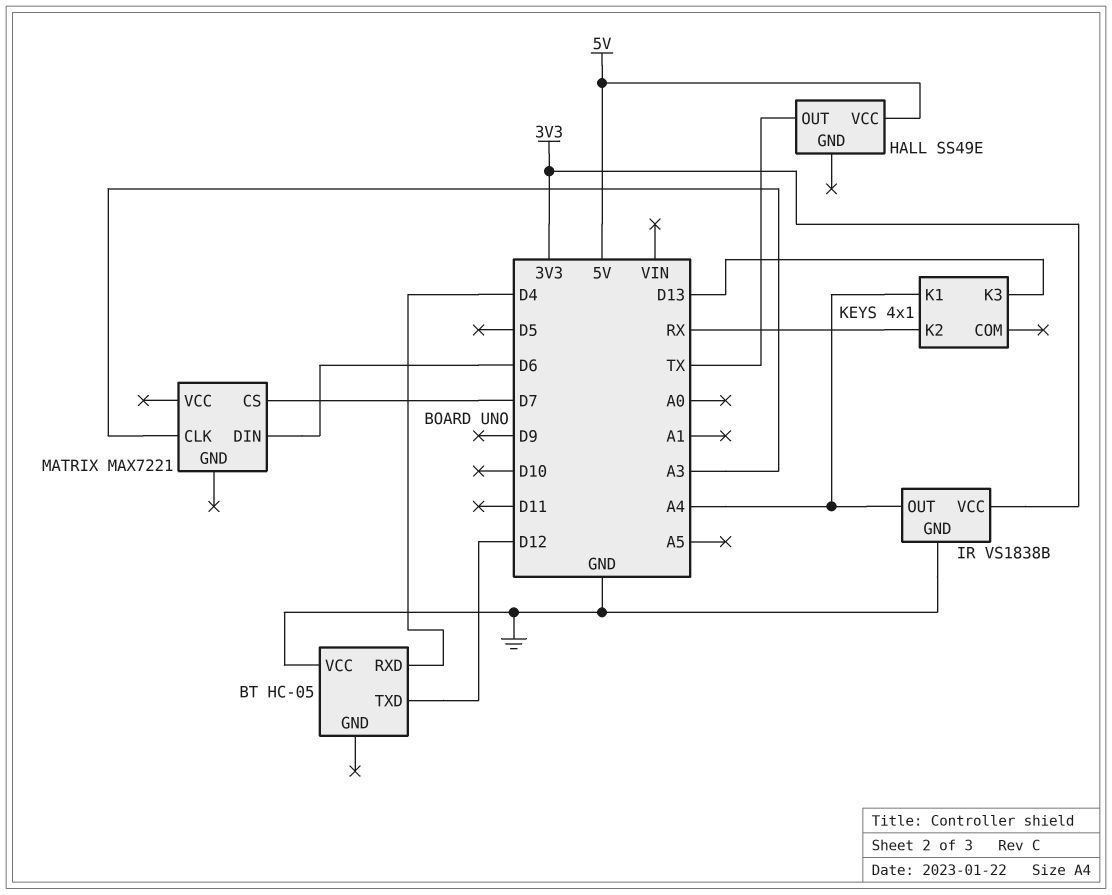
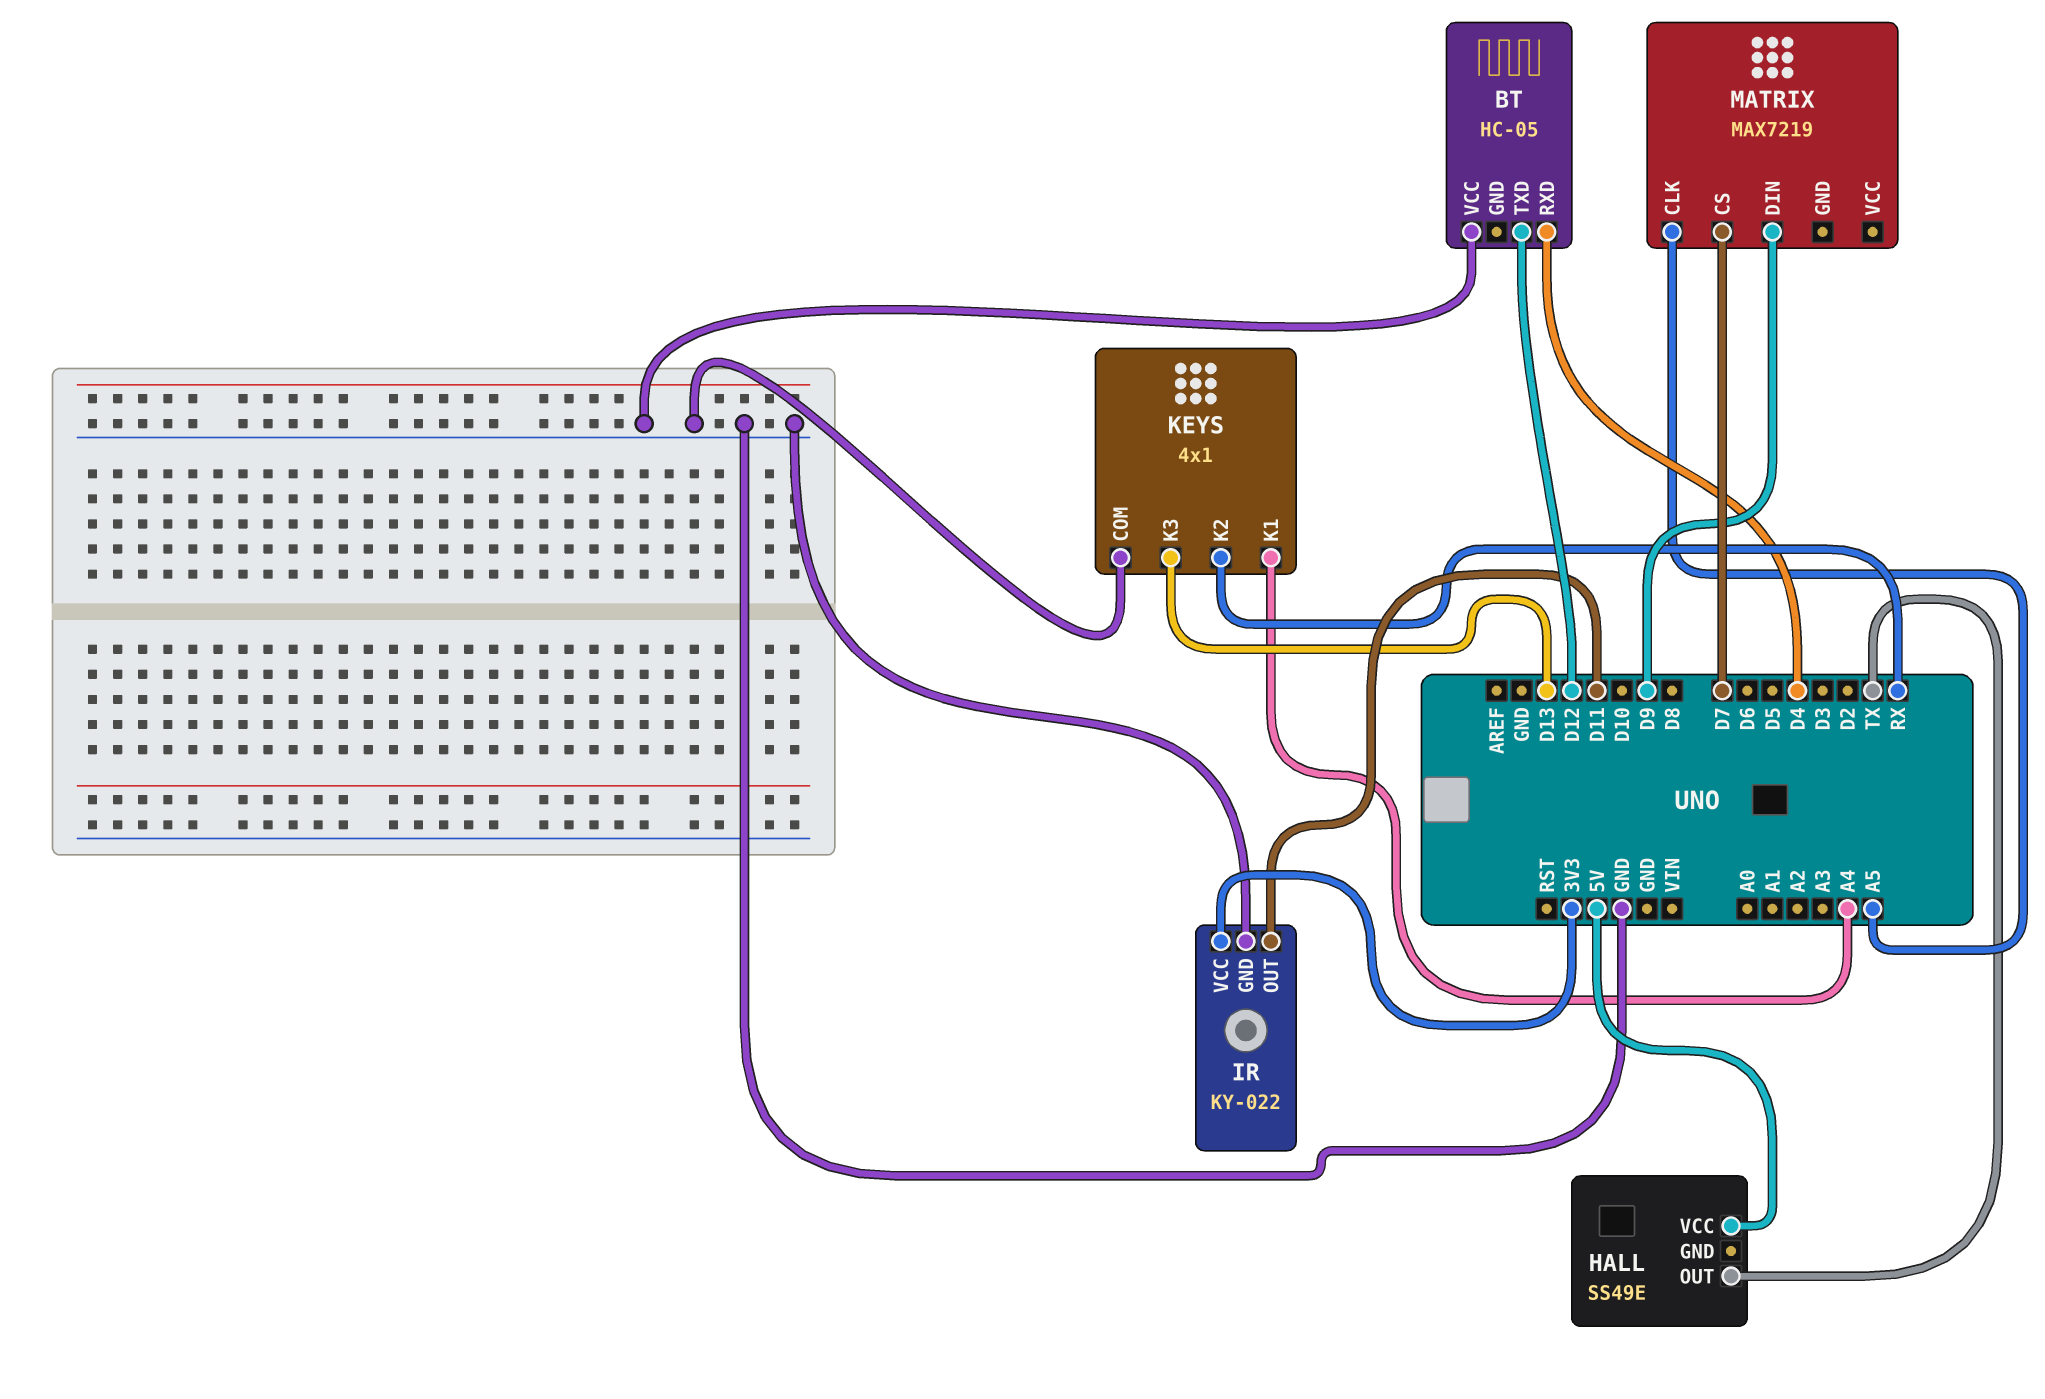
IR: VS1838B -> KY-022
IR pin OUT: A4 -> D11
KEYS pin COM: none -> GND
MATRIX: MAX7221 -> MAX7219
MATRIX pin CLK: A3 -> A5
MATRIX pin DIN: D6 -> D9

